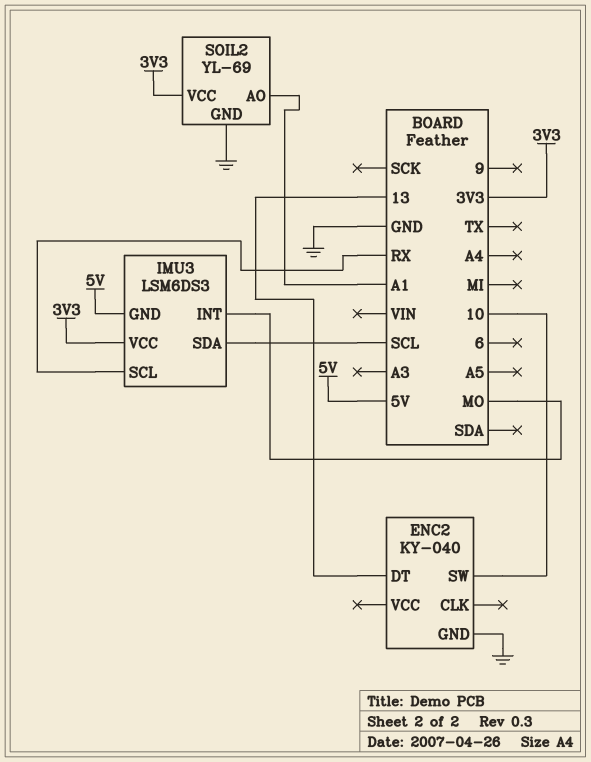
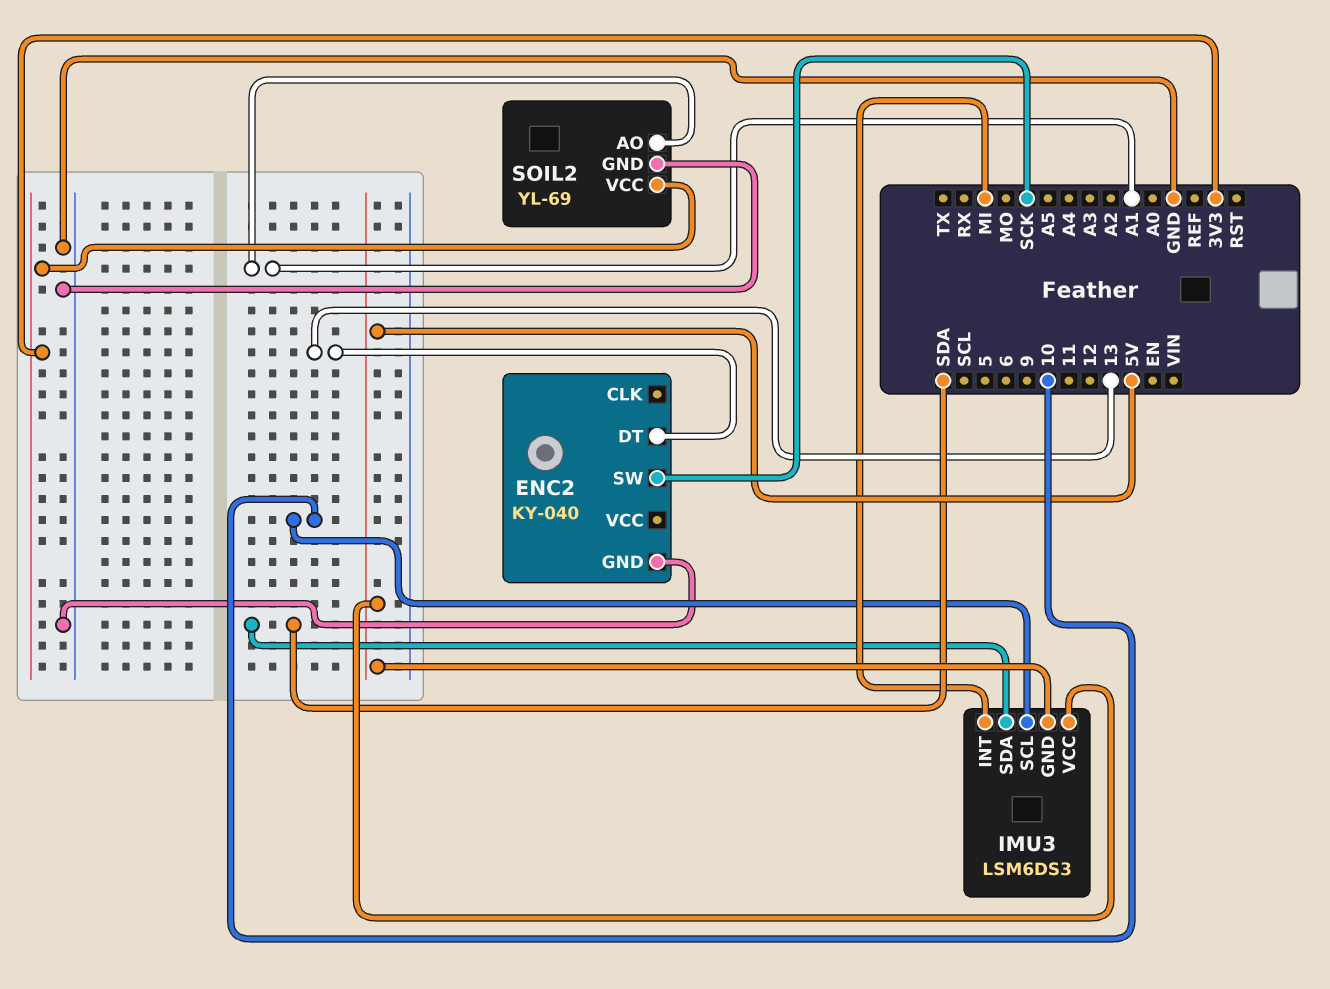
ENC2 pin SW: 10 -> SCK
IMU3 pin INT: MO -> MI
IMU3 pin SCL: RX -> 10
IMU3 pin SDA: SCL -> SDA
IMU3 pin VCC: 3V3 -> 5V

